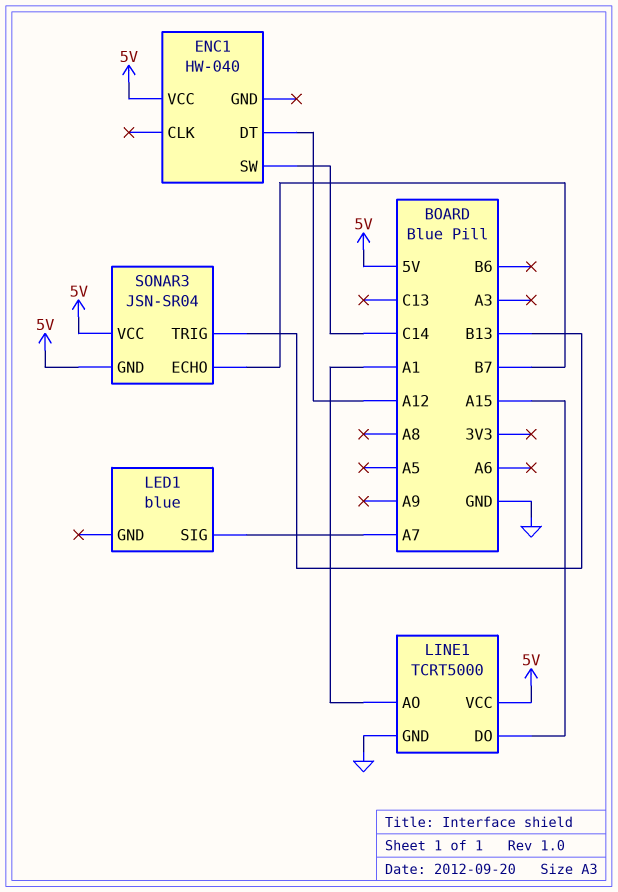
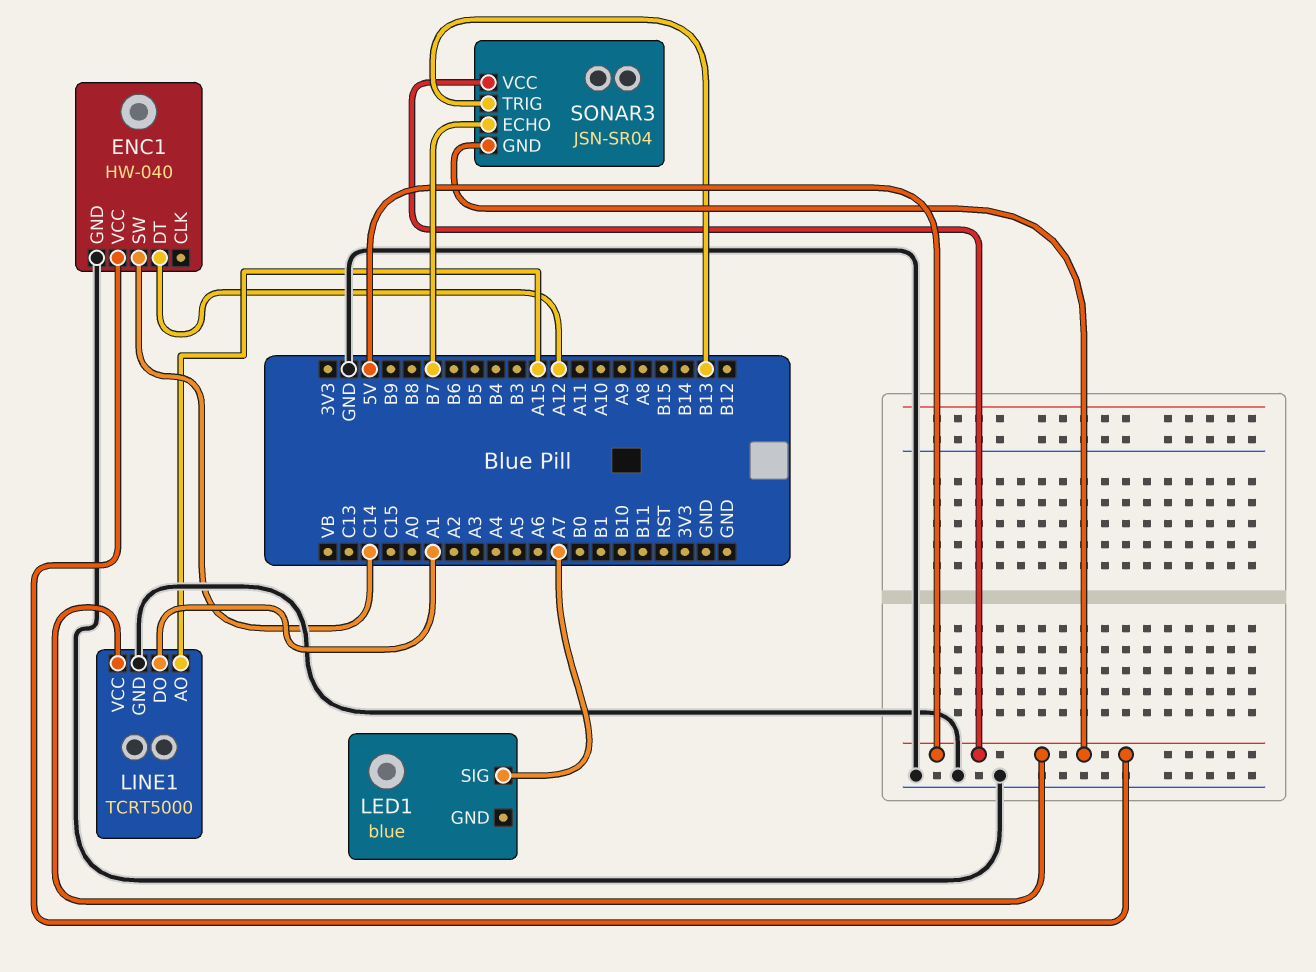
ENC1 pin GND: none -> GND
LINE1 pin AO: A1 -> A15
LINE1 pin DO: A15 -> A1

